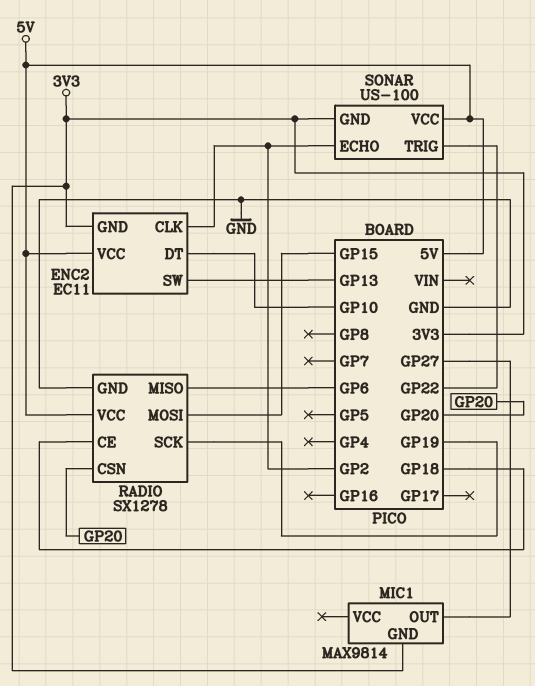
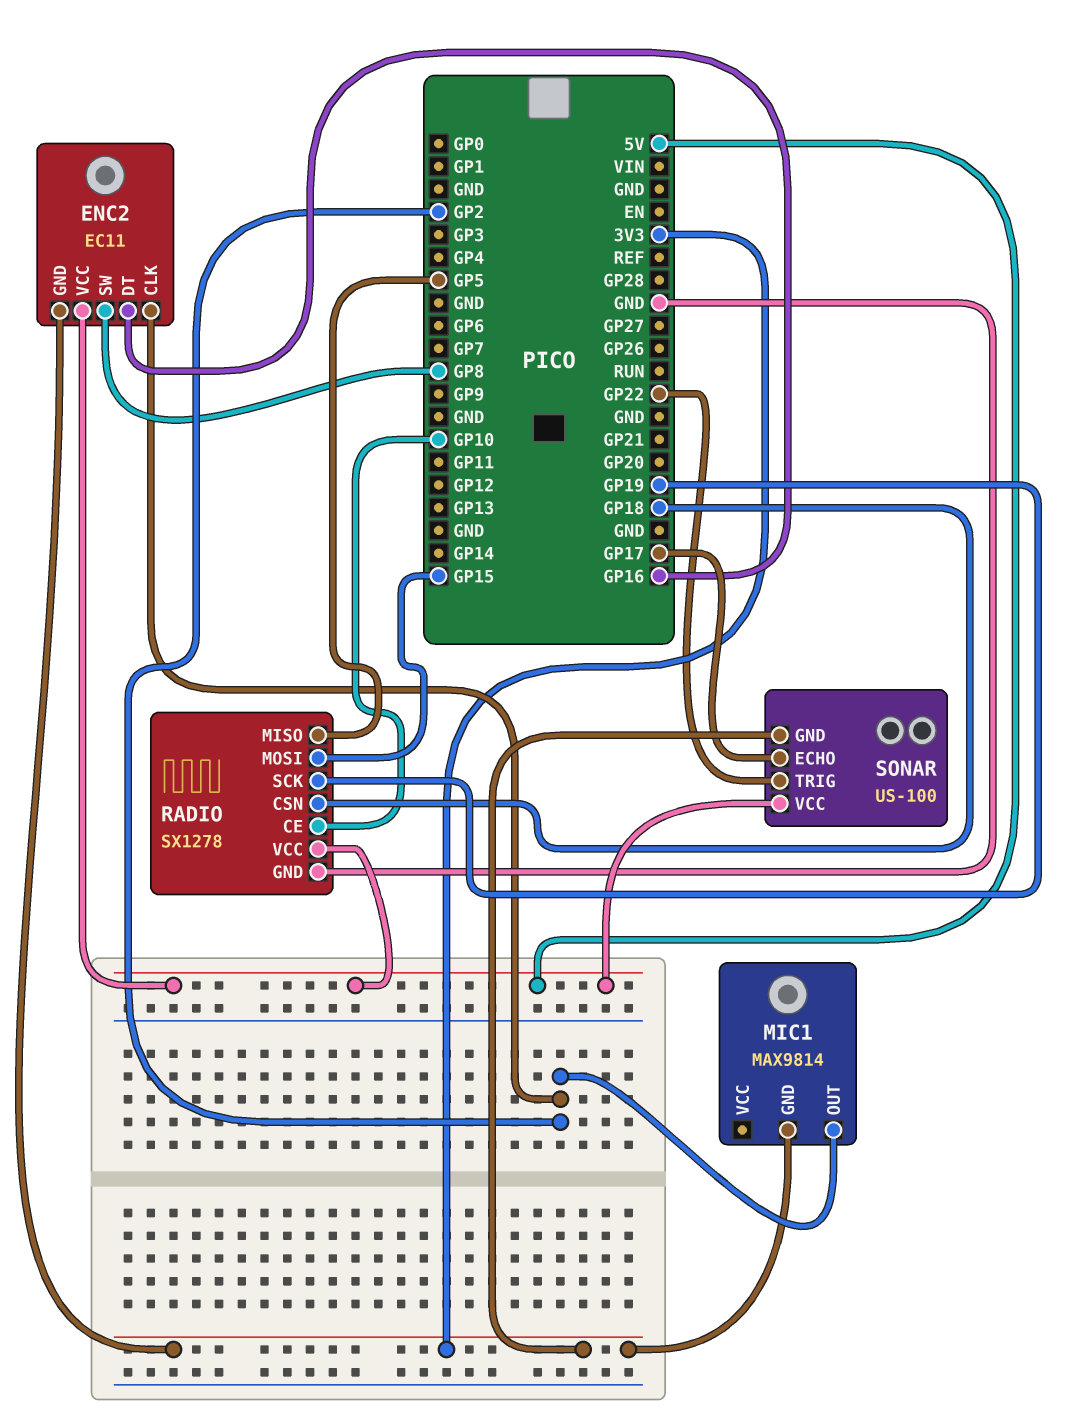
ENC2 pin DT: GP10 -> GP16
ENC2 pin SW: GP13 -> GP8
MIC1 pin OUT: GP27 -> GP2
RADIO pin CE: GP18 -> GP10
RADIO pin CSN: GP20 -> GP18
RADIO pin MISO: GP6 -> GP5
SONAR pin ECHO: GP2 -> GP17

